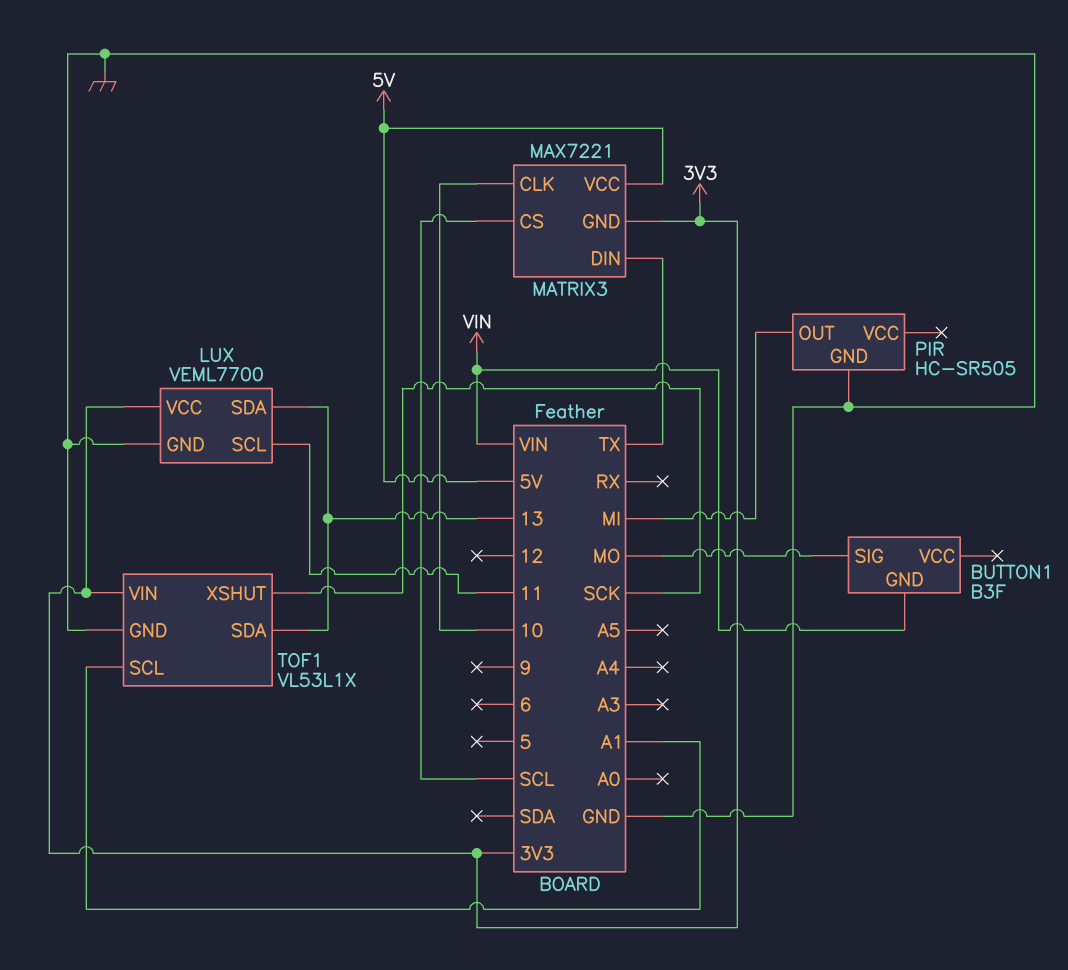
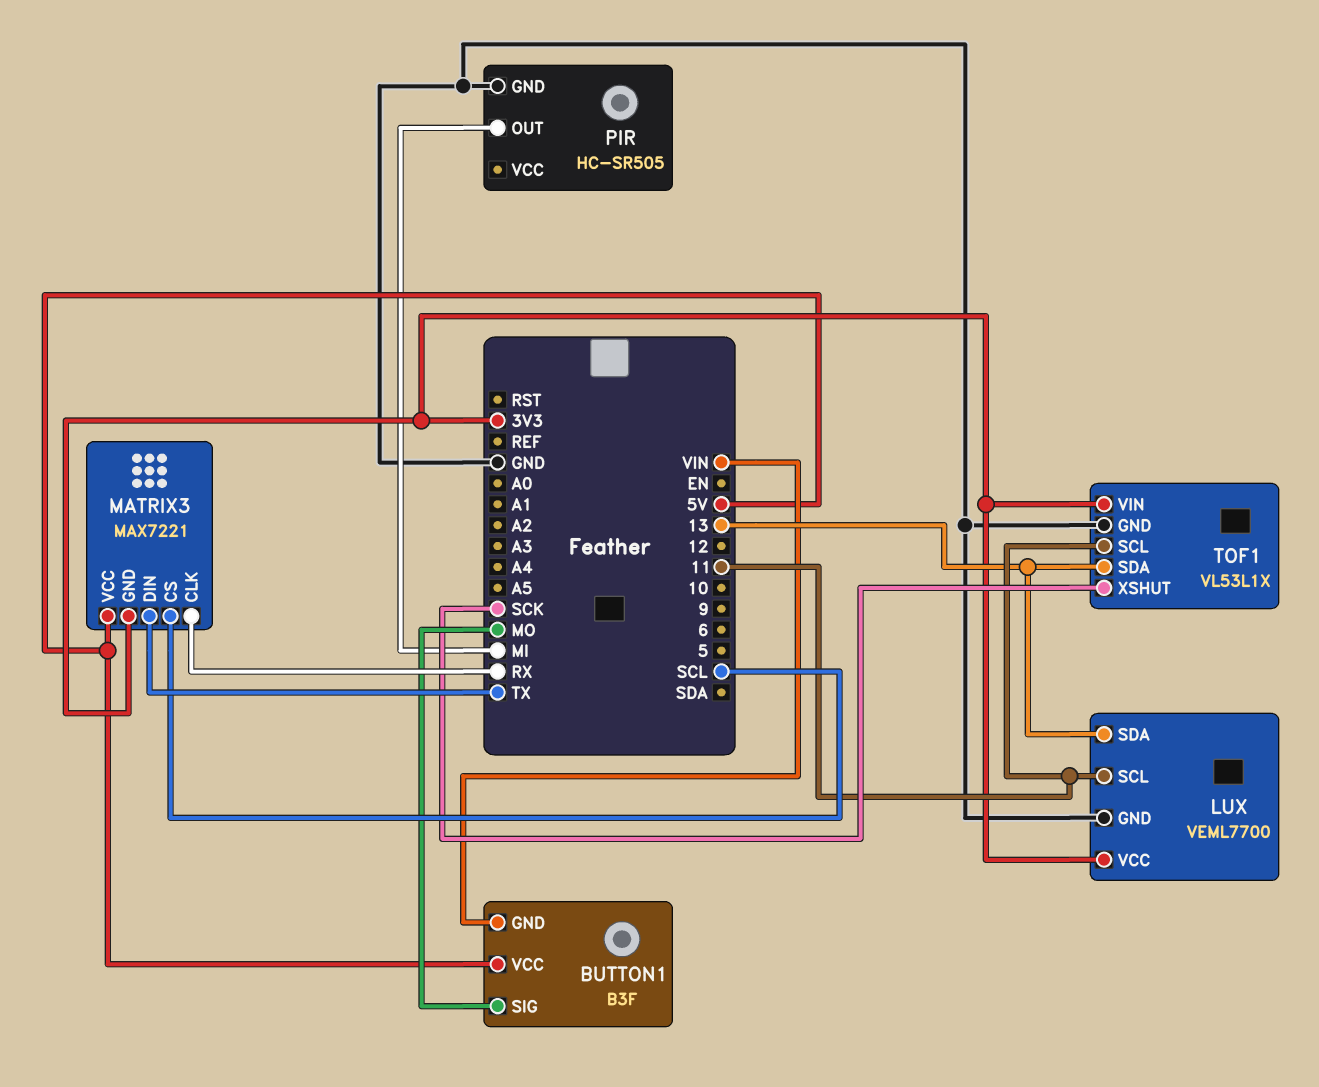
BUTTON1 pin VCC: none -> 5V
MATRIX3 pin CLK: 10 -> RX
TOF1 pin SCL: A1 -> 11

